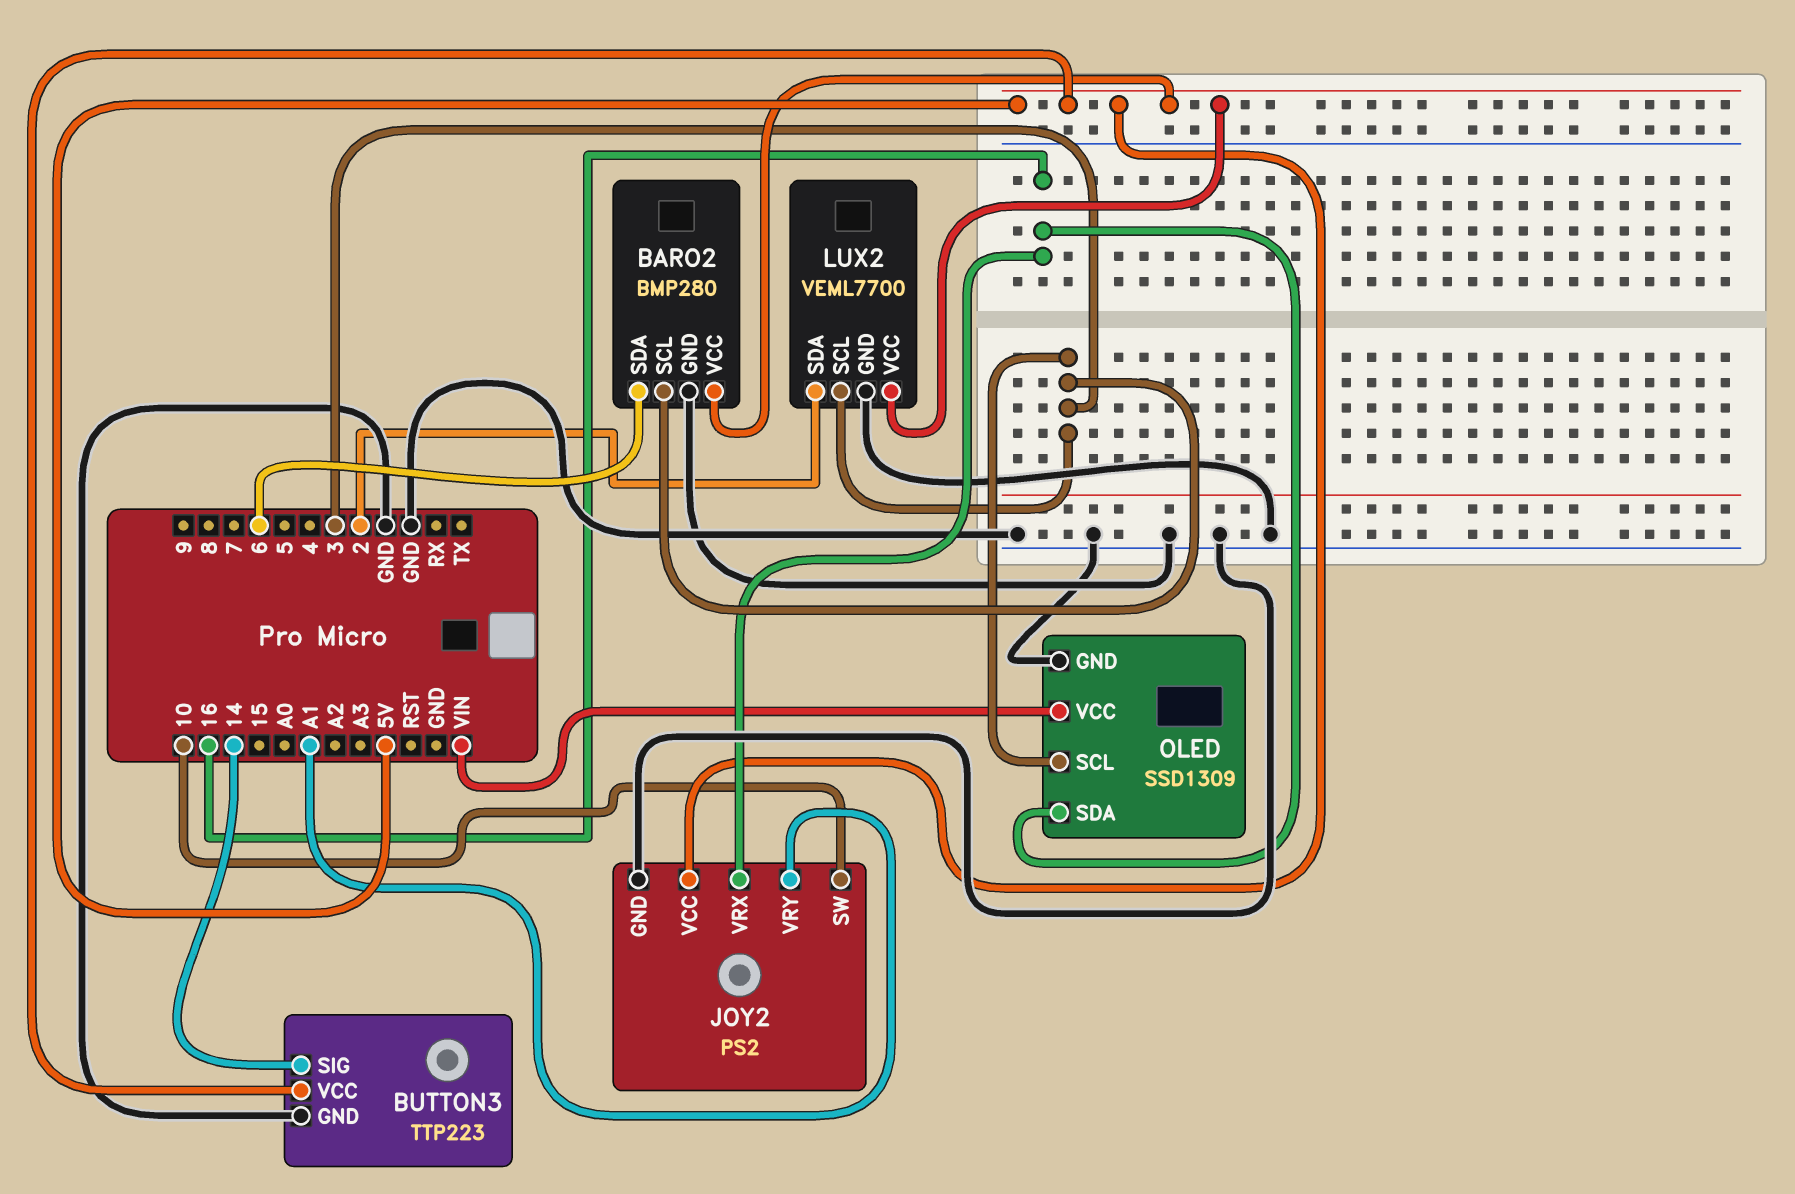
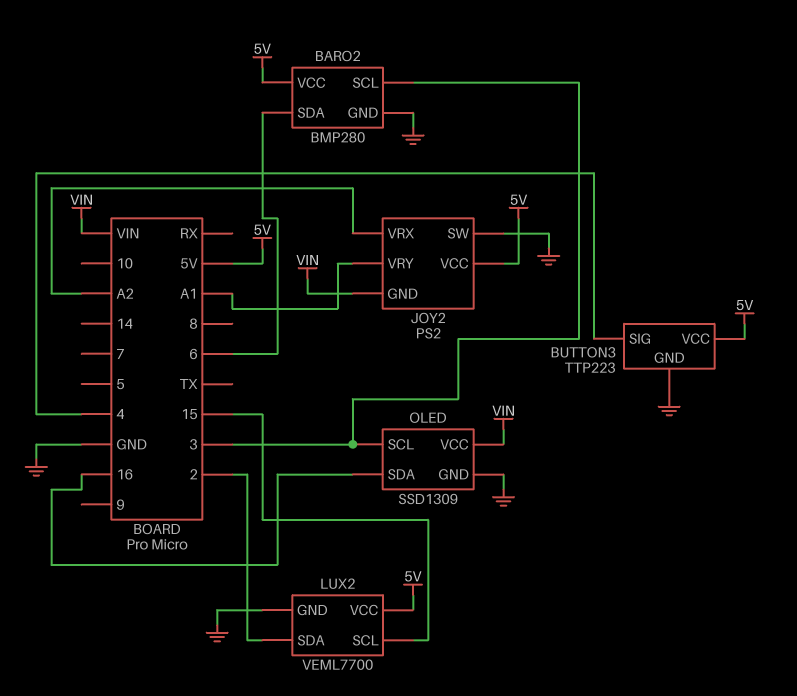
BUTTON3 pin SIG: 14 -> 4
JOY2 pin GND: GND -> VIN
JOY2 pin SW: 10 -> GND
JOY2 pin VRX: 16 -> A2
LUX2 pin SCL: 3 -> 15

